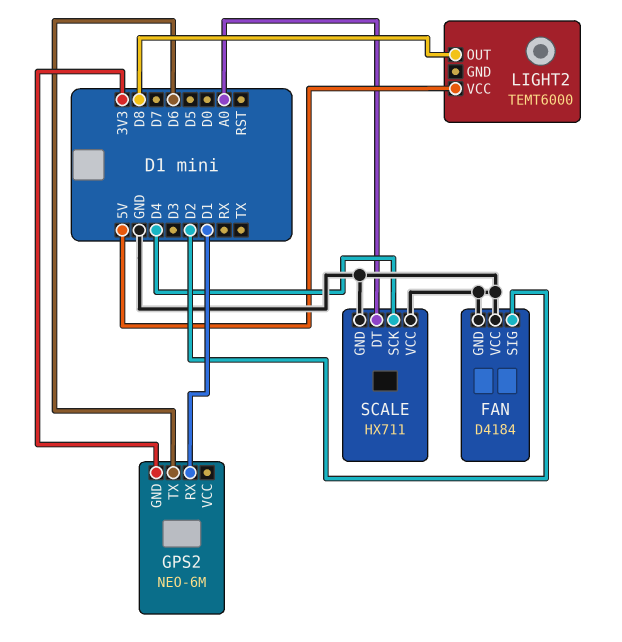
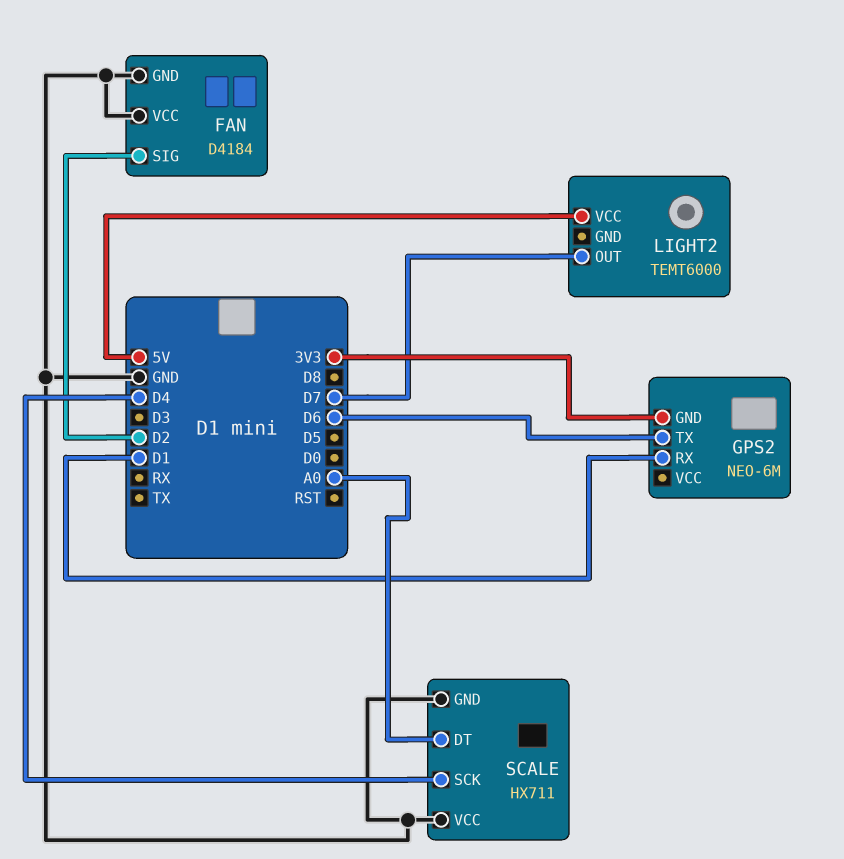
LIGHT2 pin OUT: D8 -> D7

